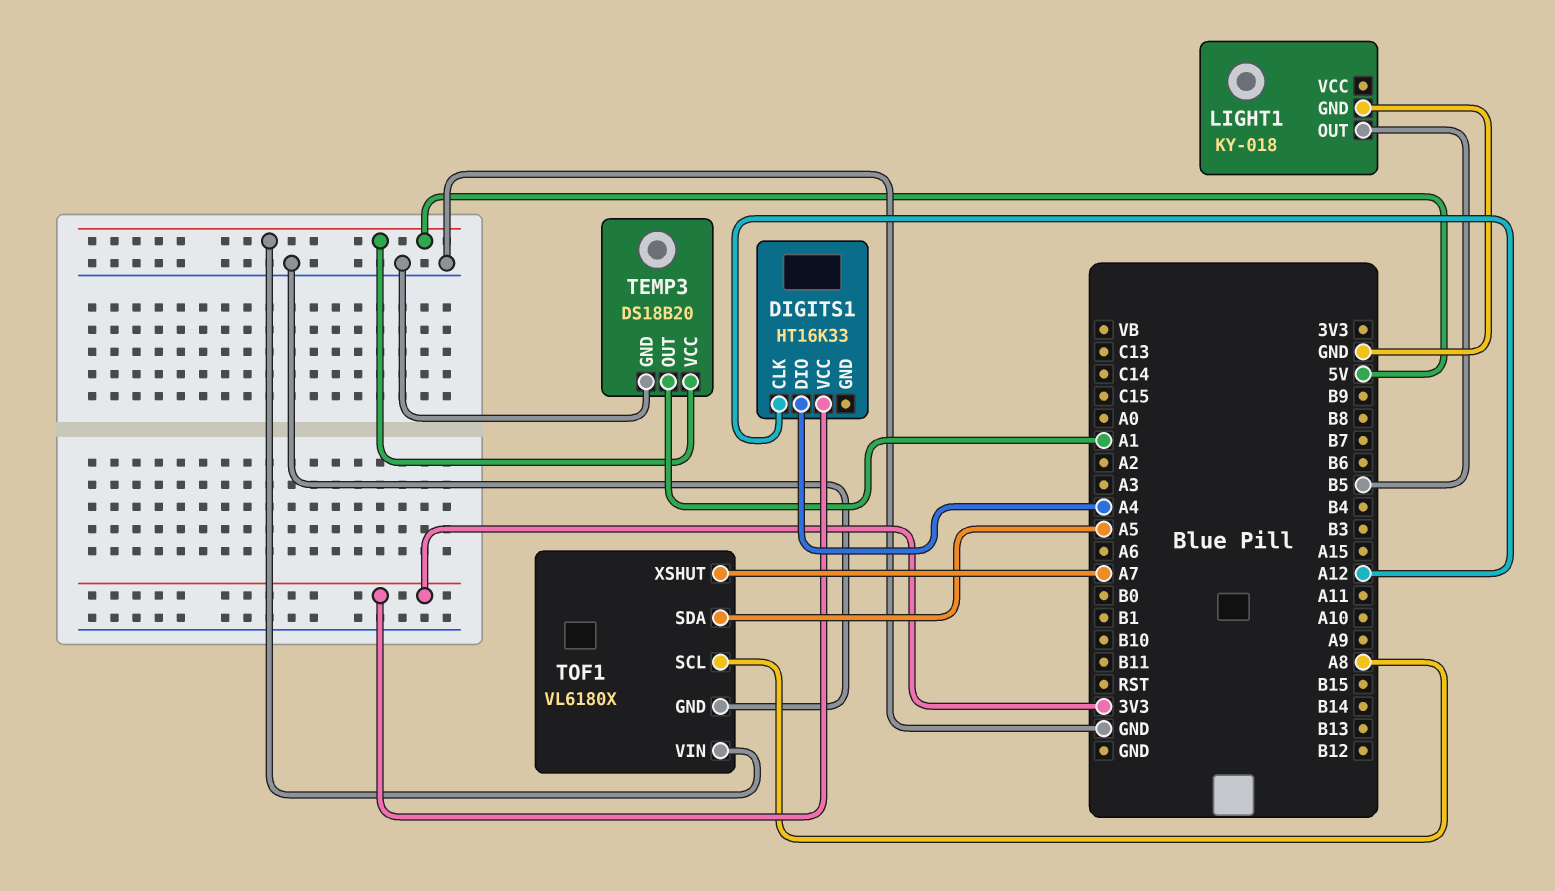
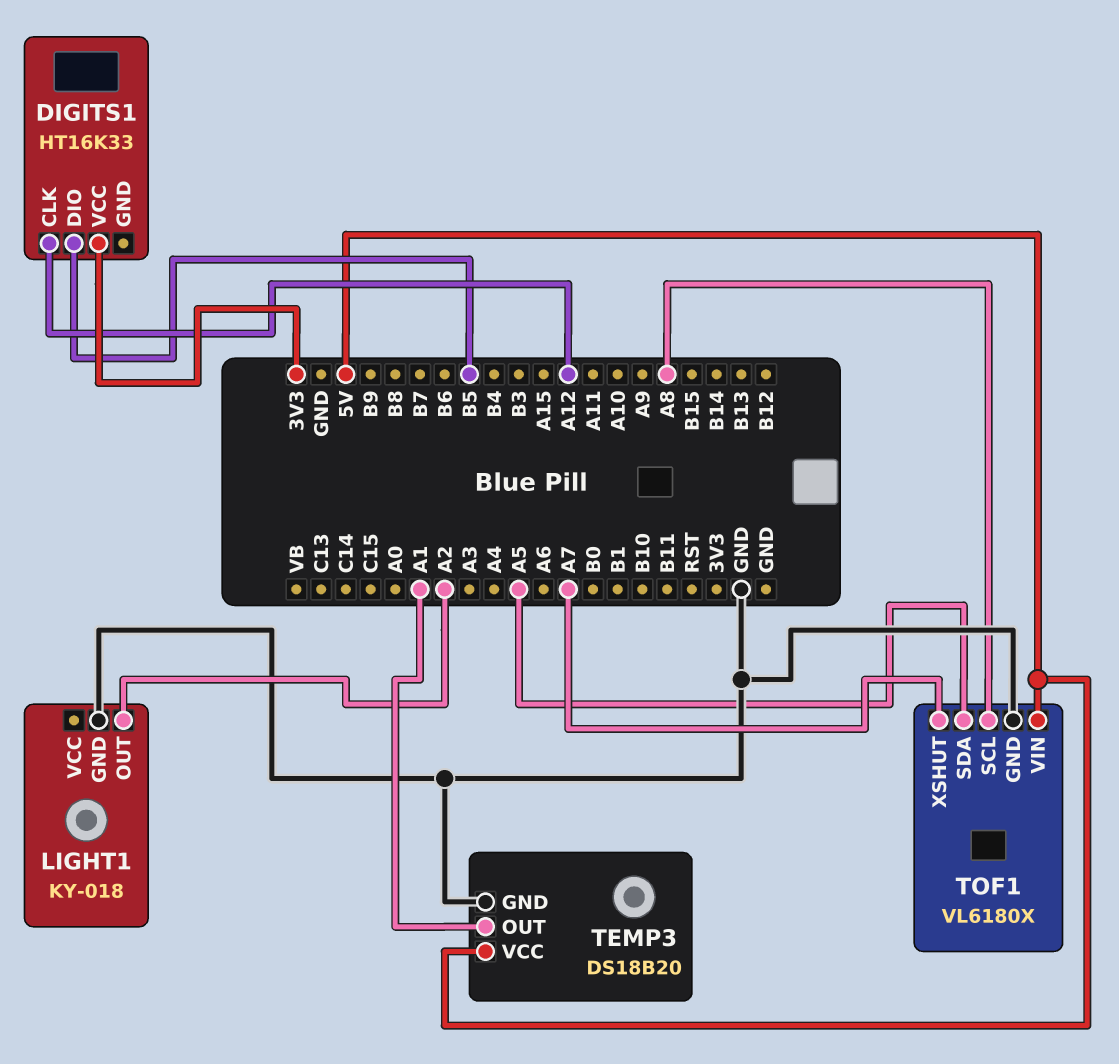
DIGITS1 pin DIO: A4 -> B5
LIGHT1 pin OUT: B5 -> A2

